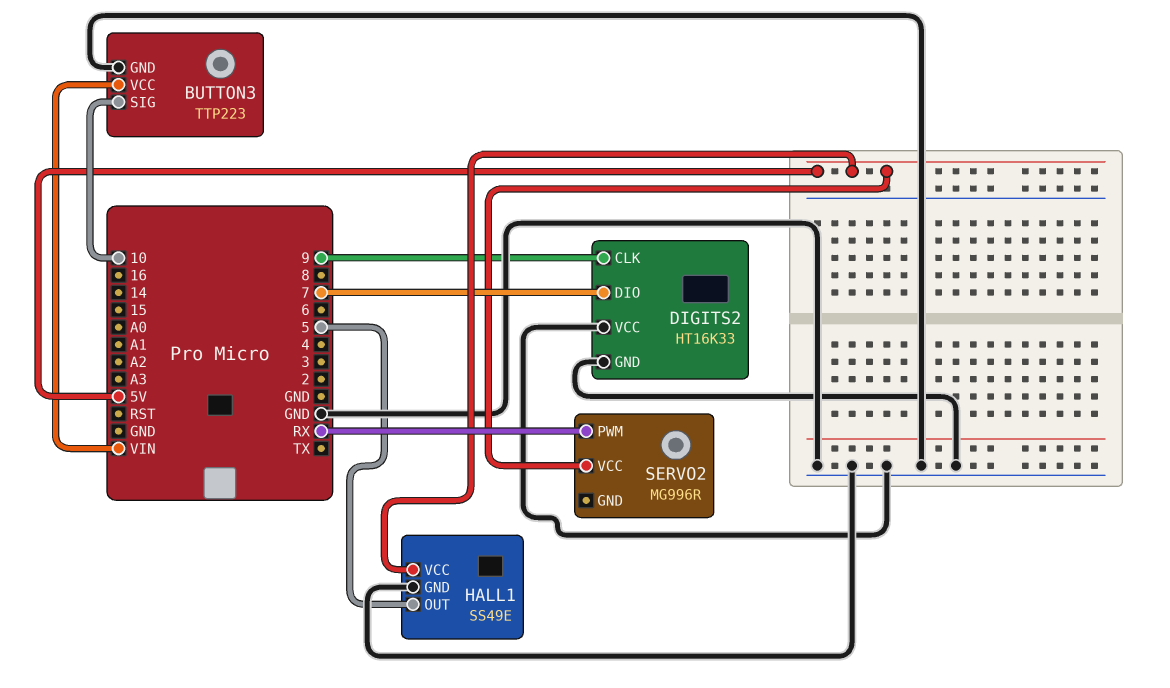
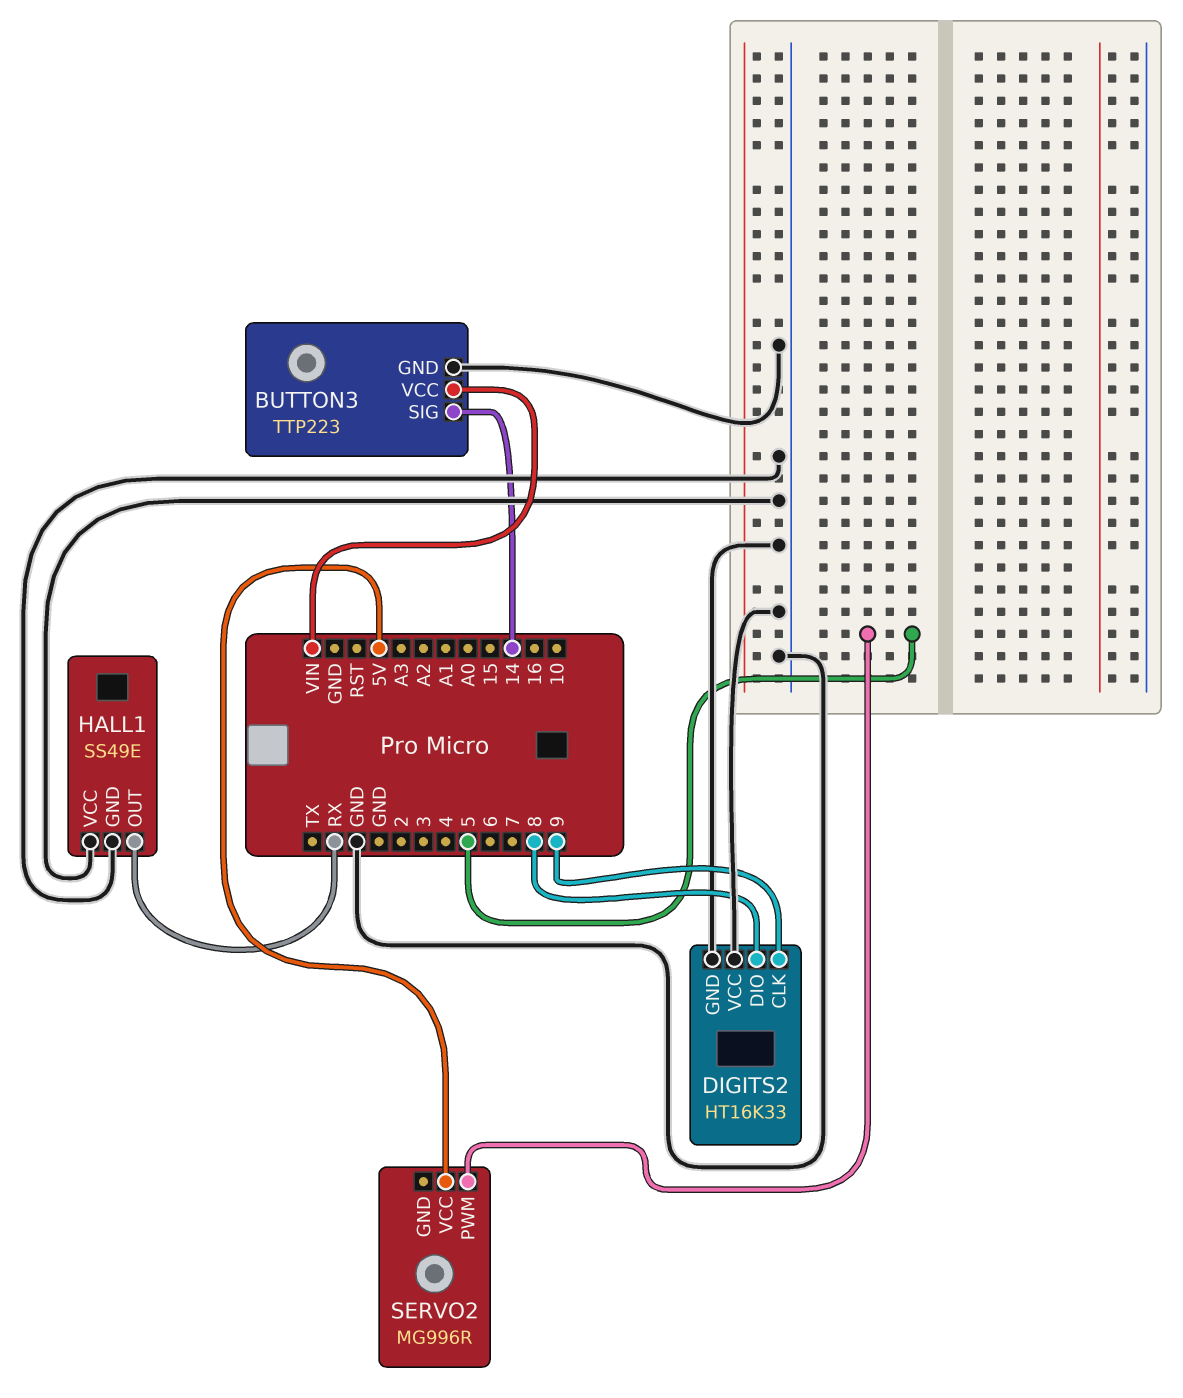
BUTTON3 pin SIG: 10 -> 14
DIGITS2 pin DIO: 7 -> 8
HALL1 pin OUT: 5 -> RX
HALL1 pin VCC: 5V -> GND
SERVO2 pin PWM: RX -> 5

